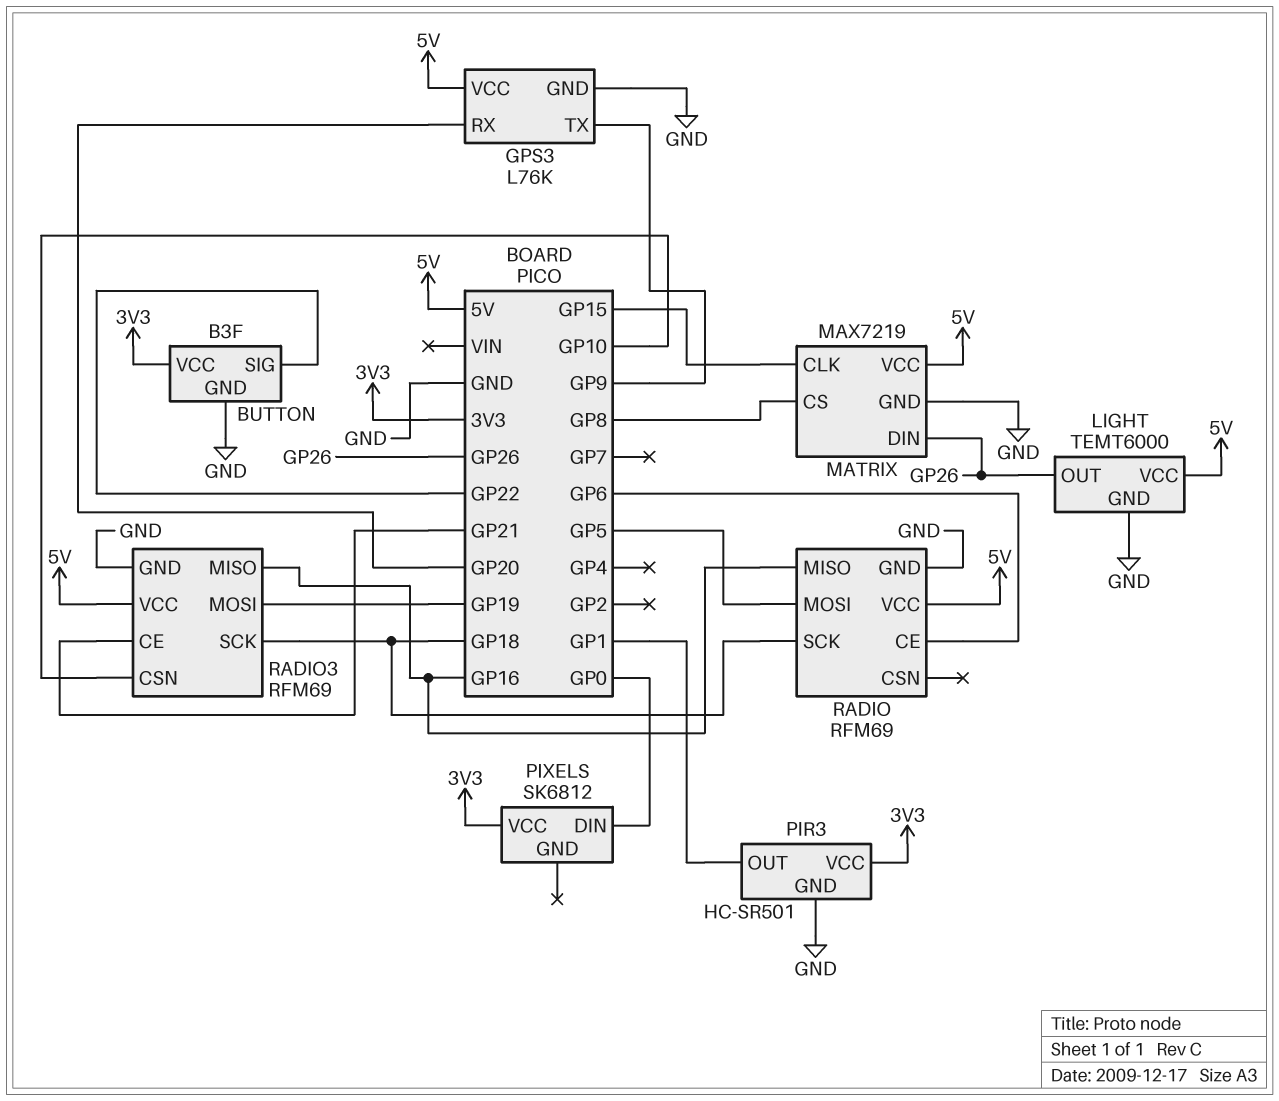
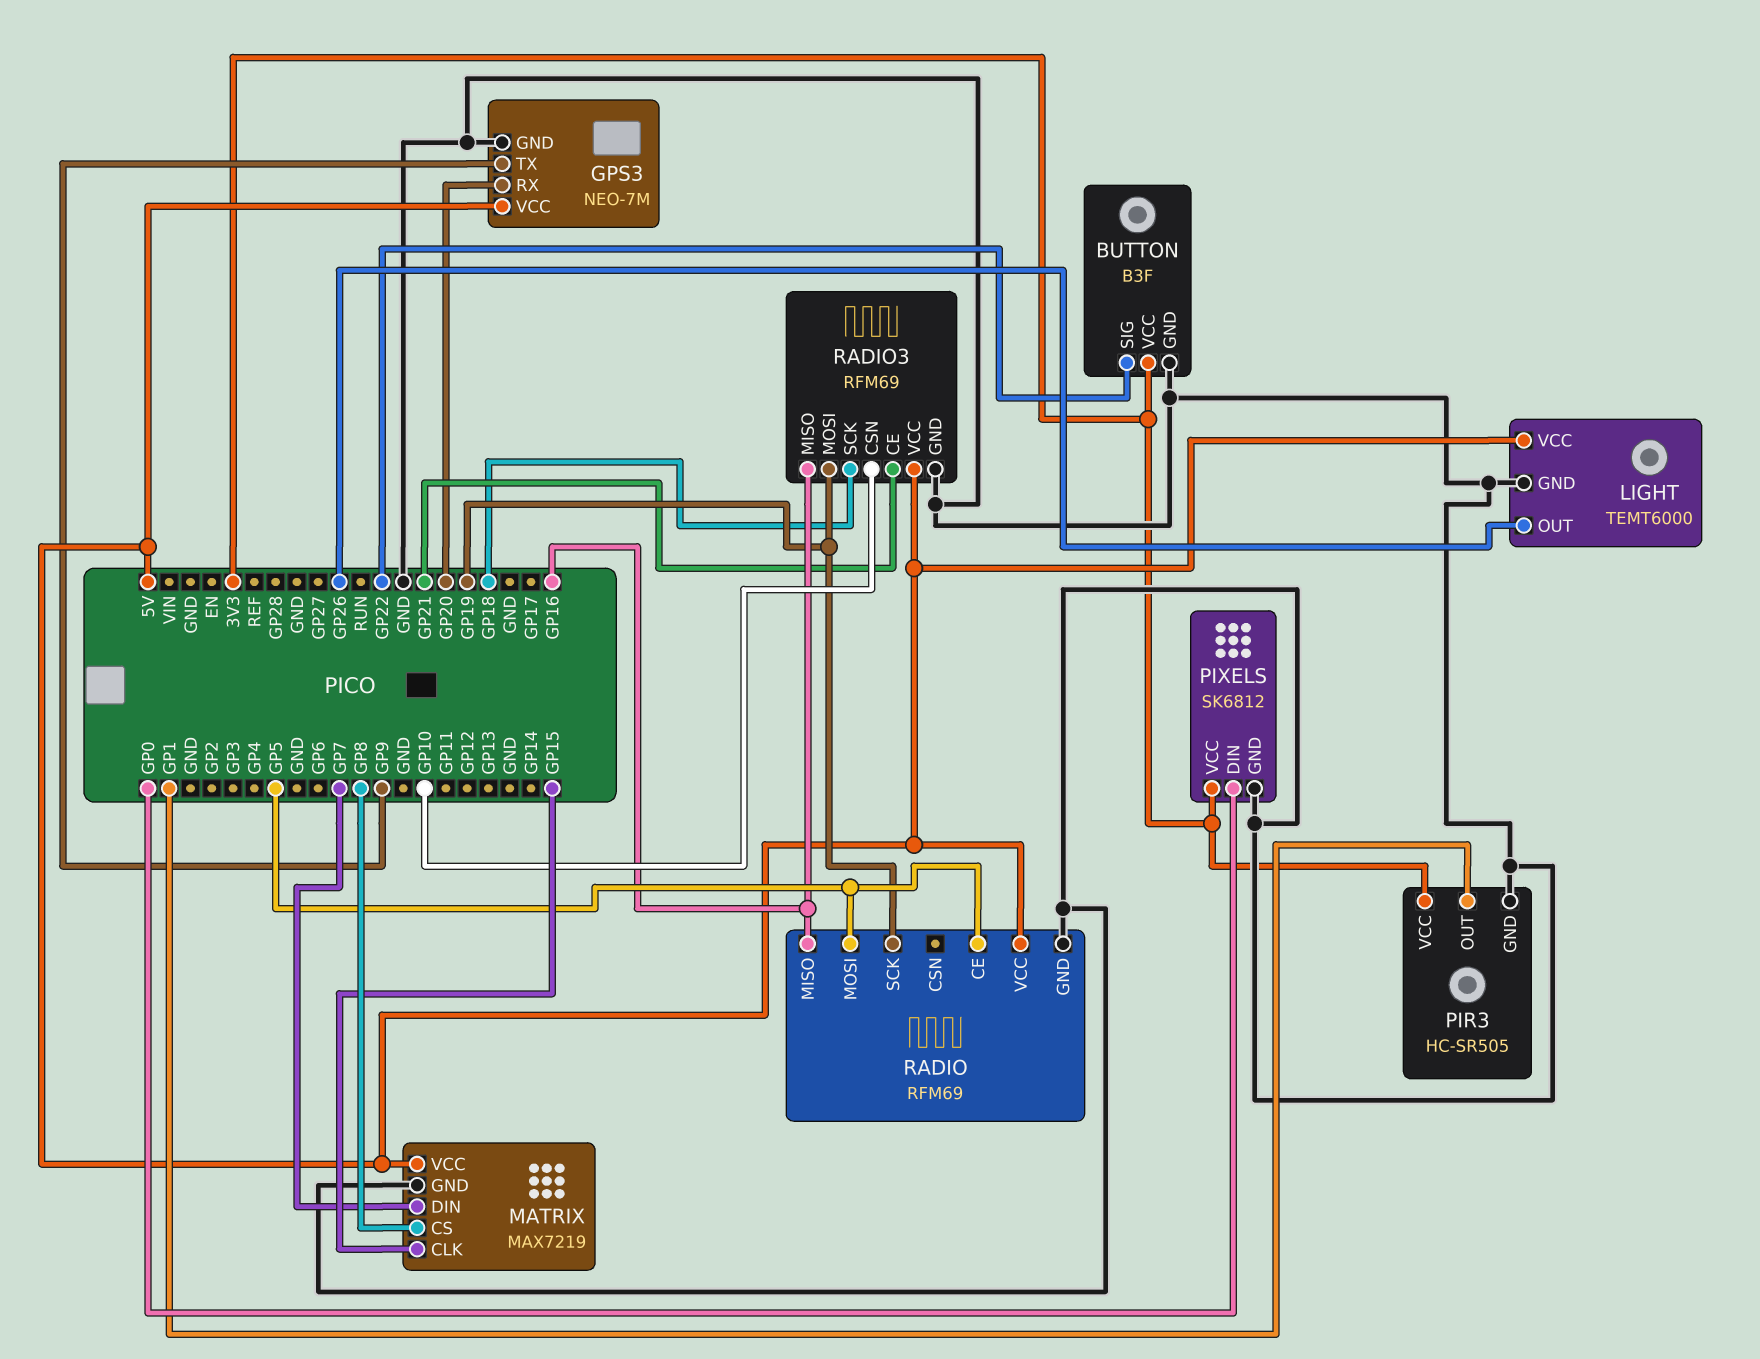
GPS3: L76K -> NEO-7M
MATRIX pin DIN: GP26 -> GP7
PIR3: HC-SR501 -> HC-SR505
PIXELS pin GND: none -> GND
RADIO pin CE: GP6 -> GP5
RADIO pin SCK: GP18 -> GP19

